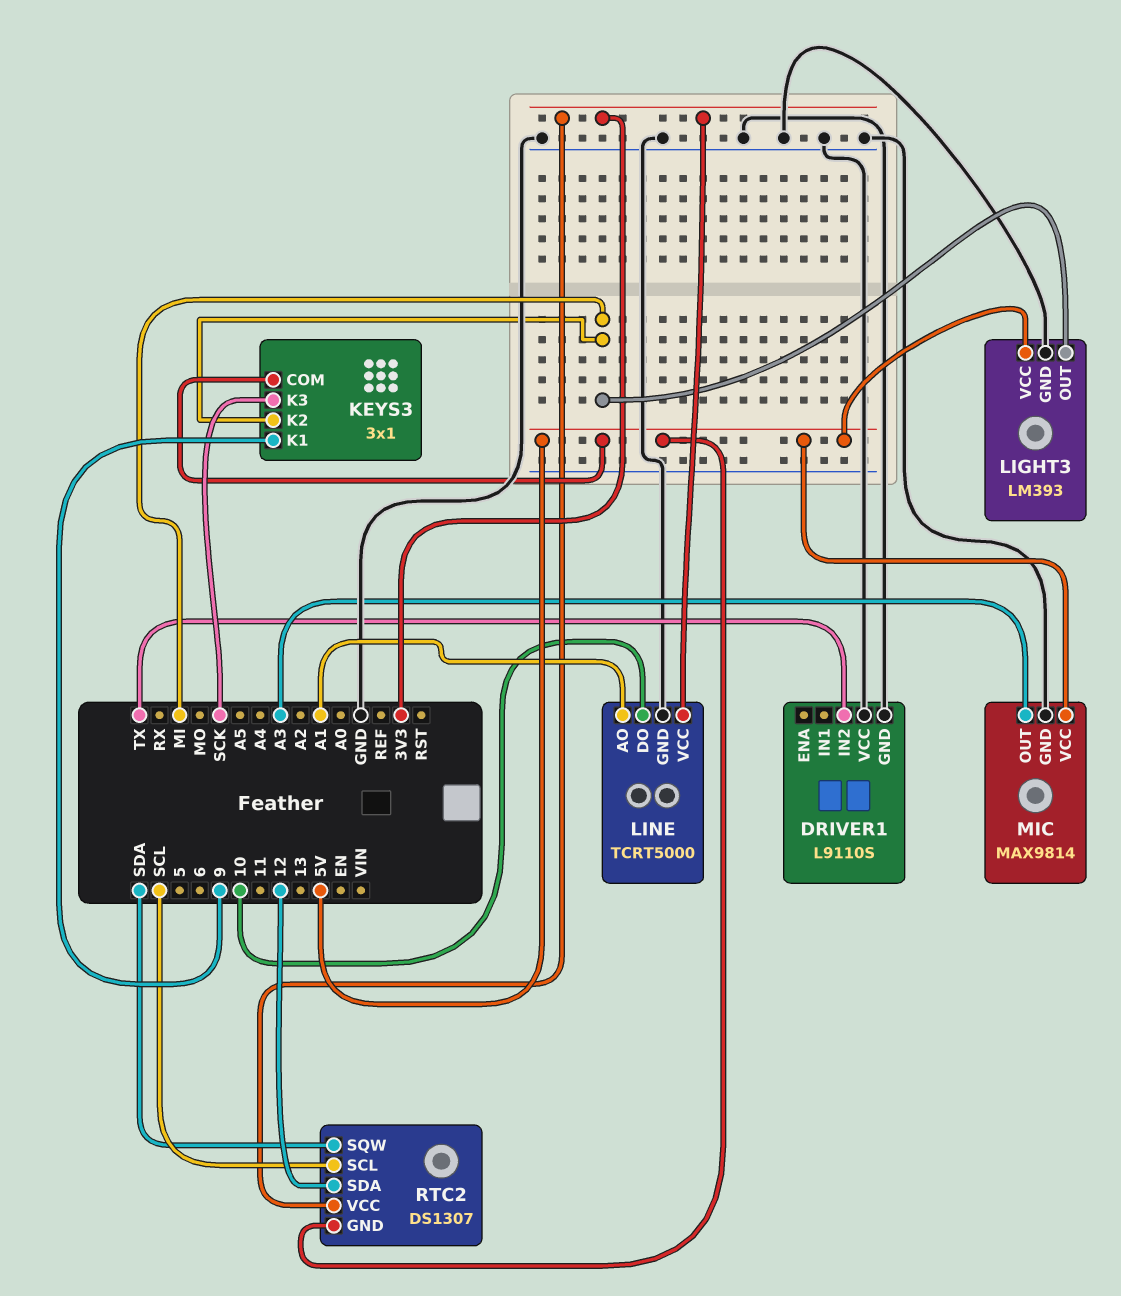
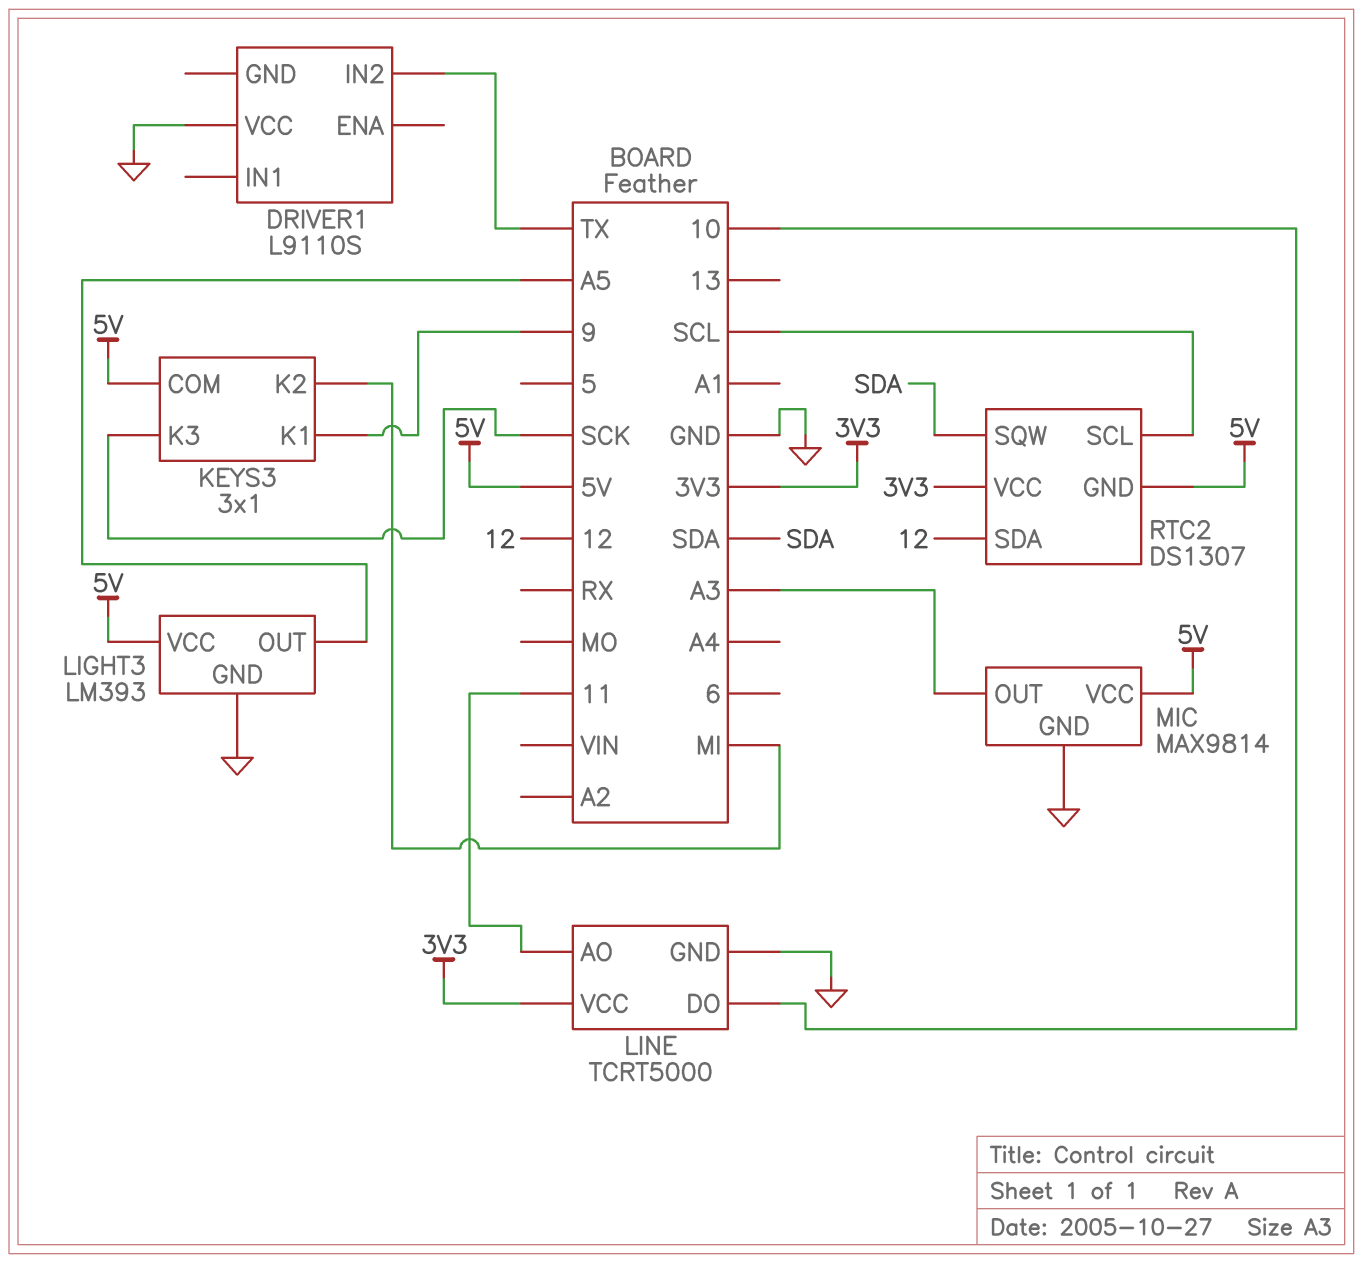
DRIVER1 pin GND: GND -> none
LIGHT3 pin OUT: MI -> A5
LINE pin AO: A1 -> 11

